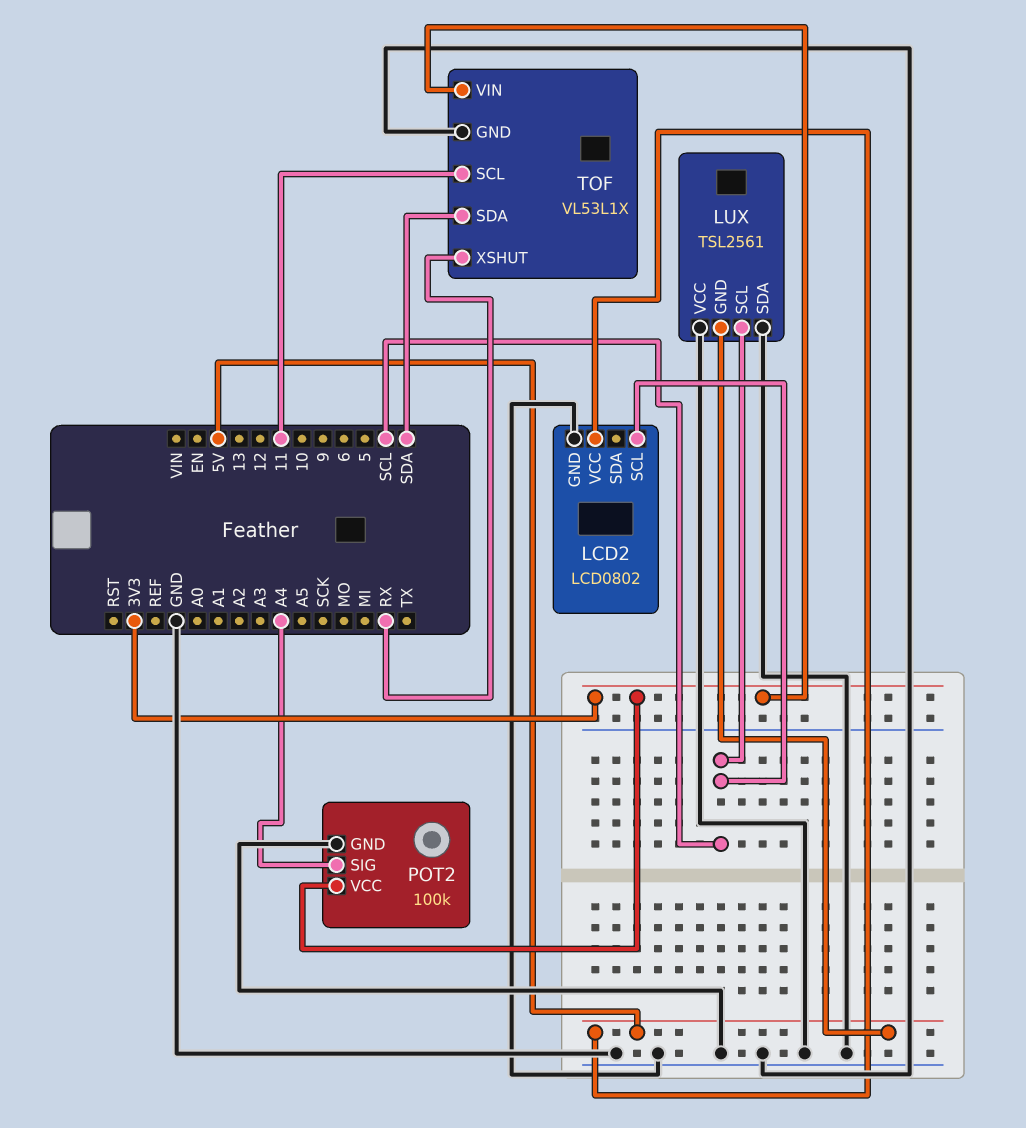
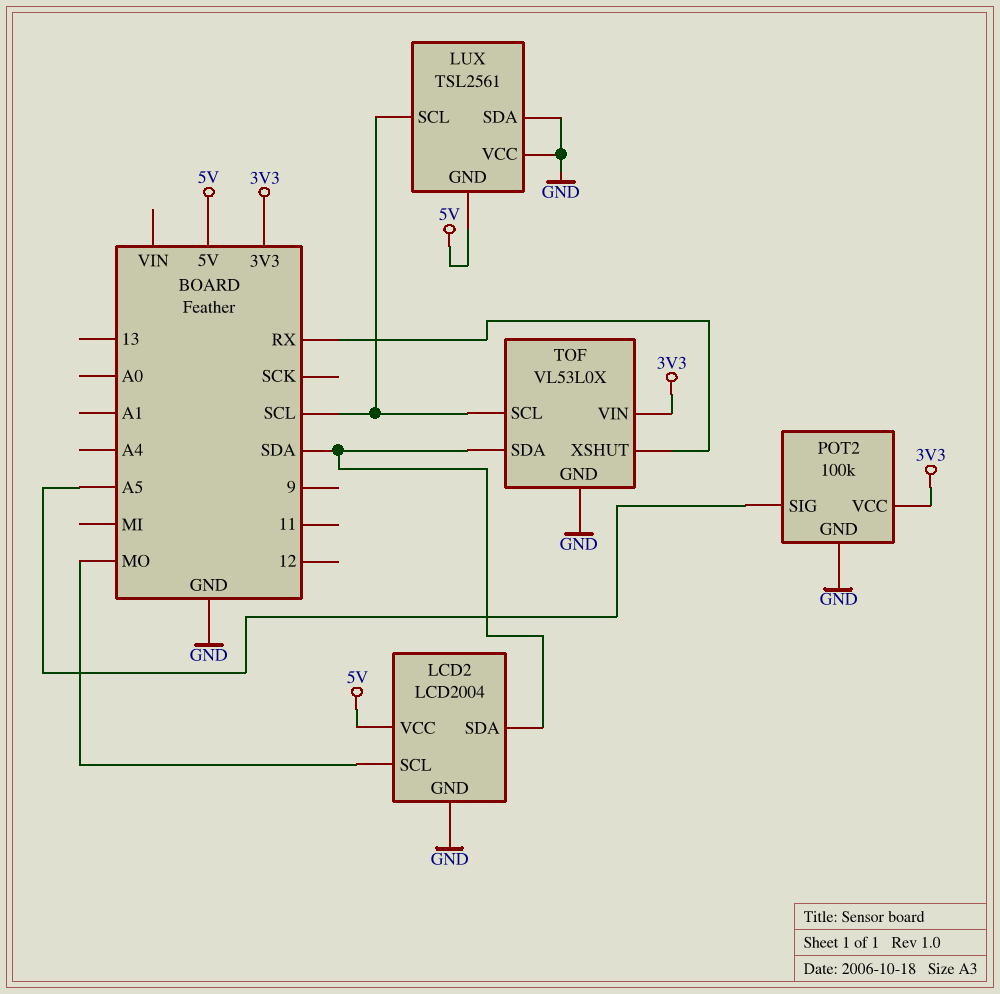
LCD2: LCD0802 -> LCD2004
LCD2 pin SCL: SCL -> MO
LCD2 pin SDA: none -> SDA
POT2 pin SIG: A4 -> A5
TOF: VL53L1X -> VL53L0X
TOF pin SCL: 11 -> SCL

